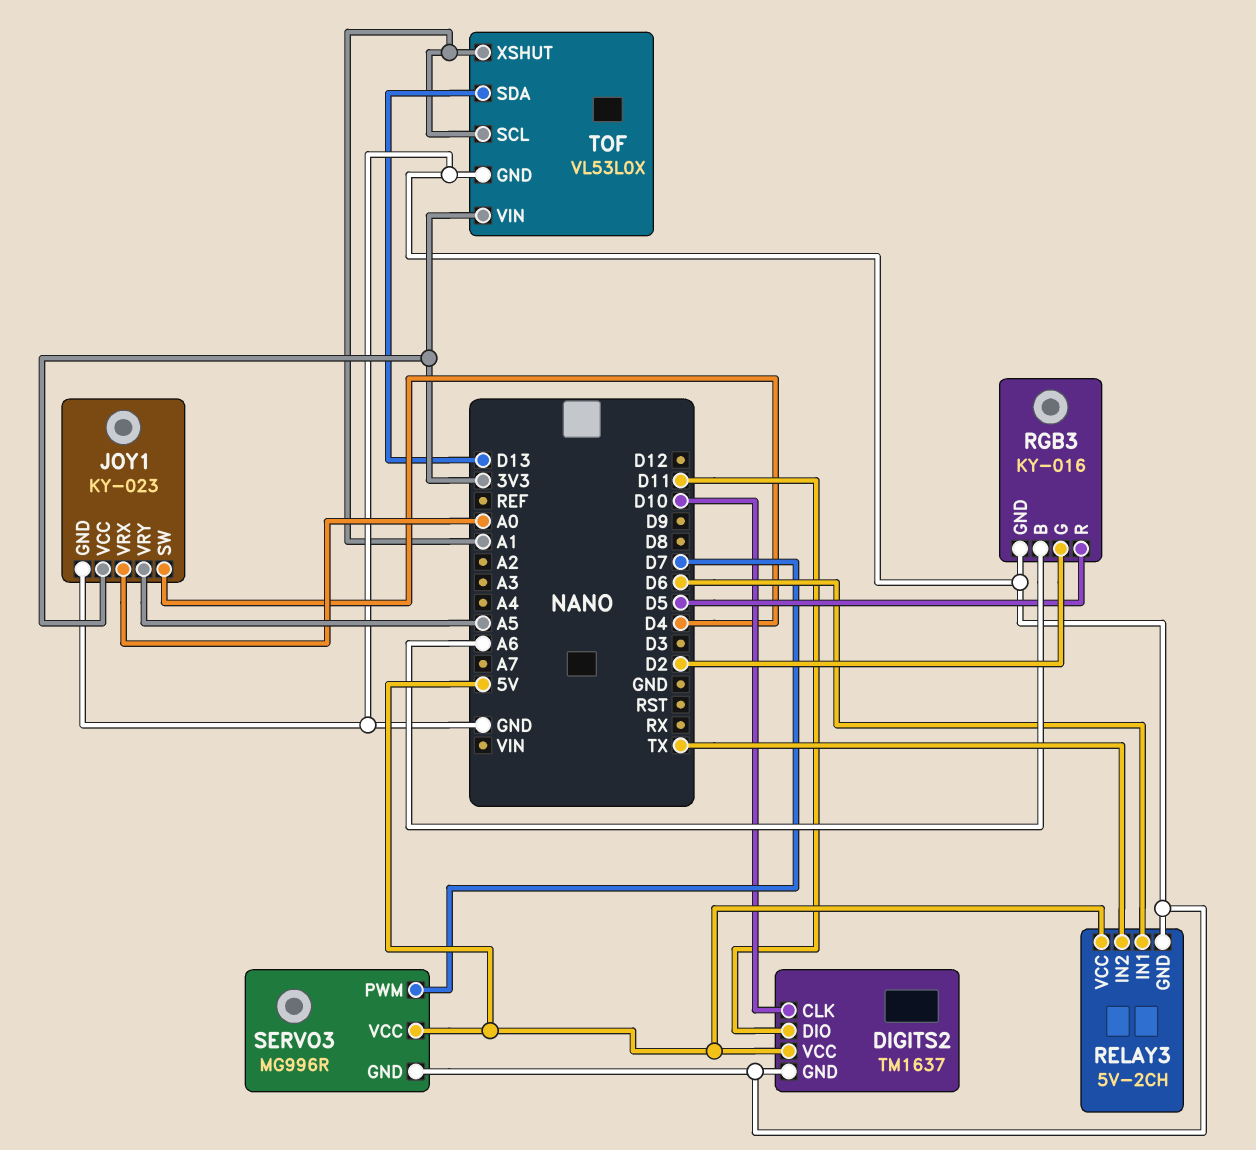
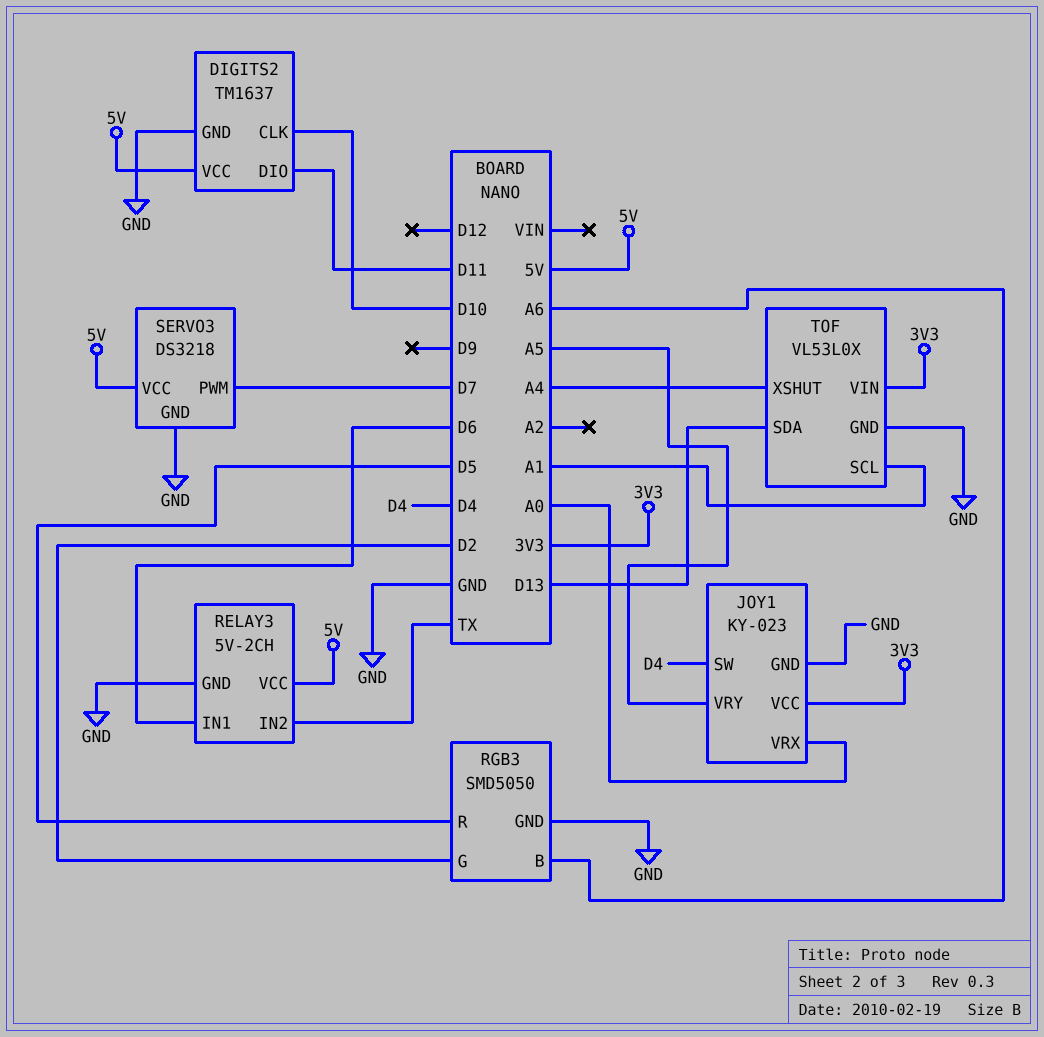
RGB3: KY-016 -> SMD5050
SERVO3: MG996R -> DS3218
TOF pin XSHUT: A1 -> A4

